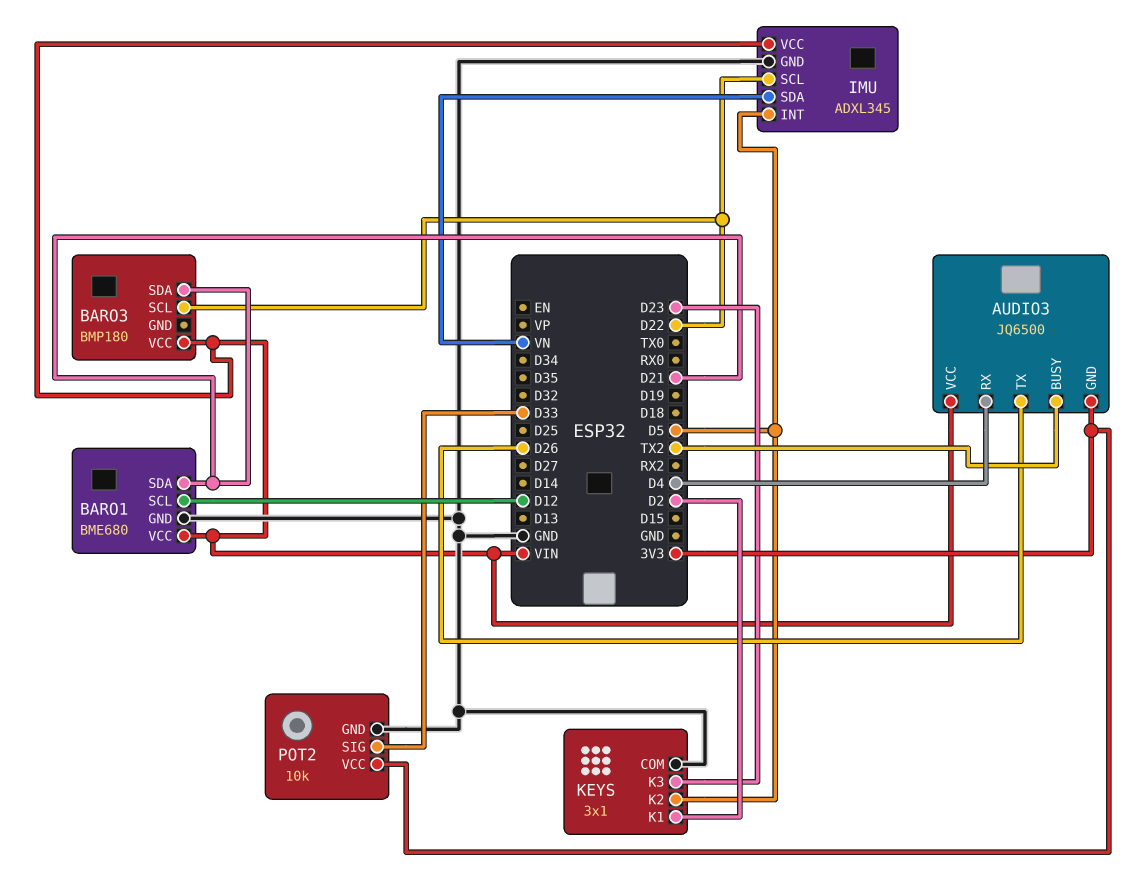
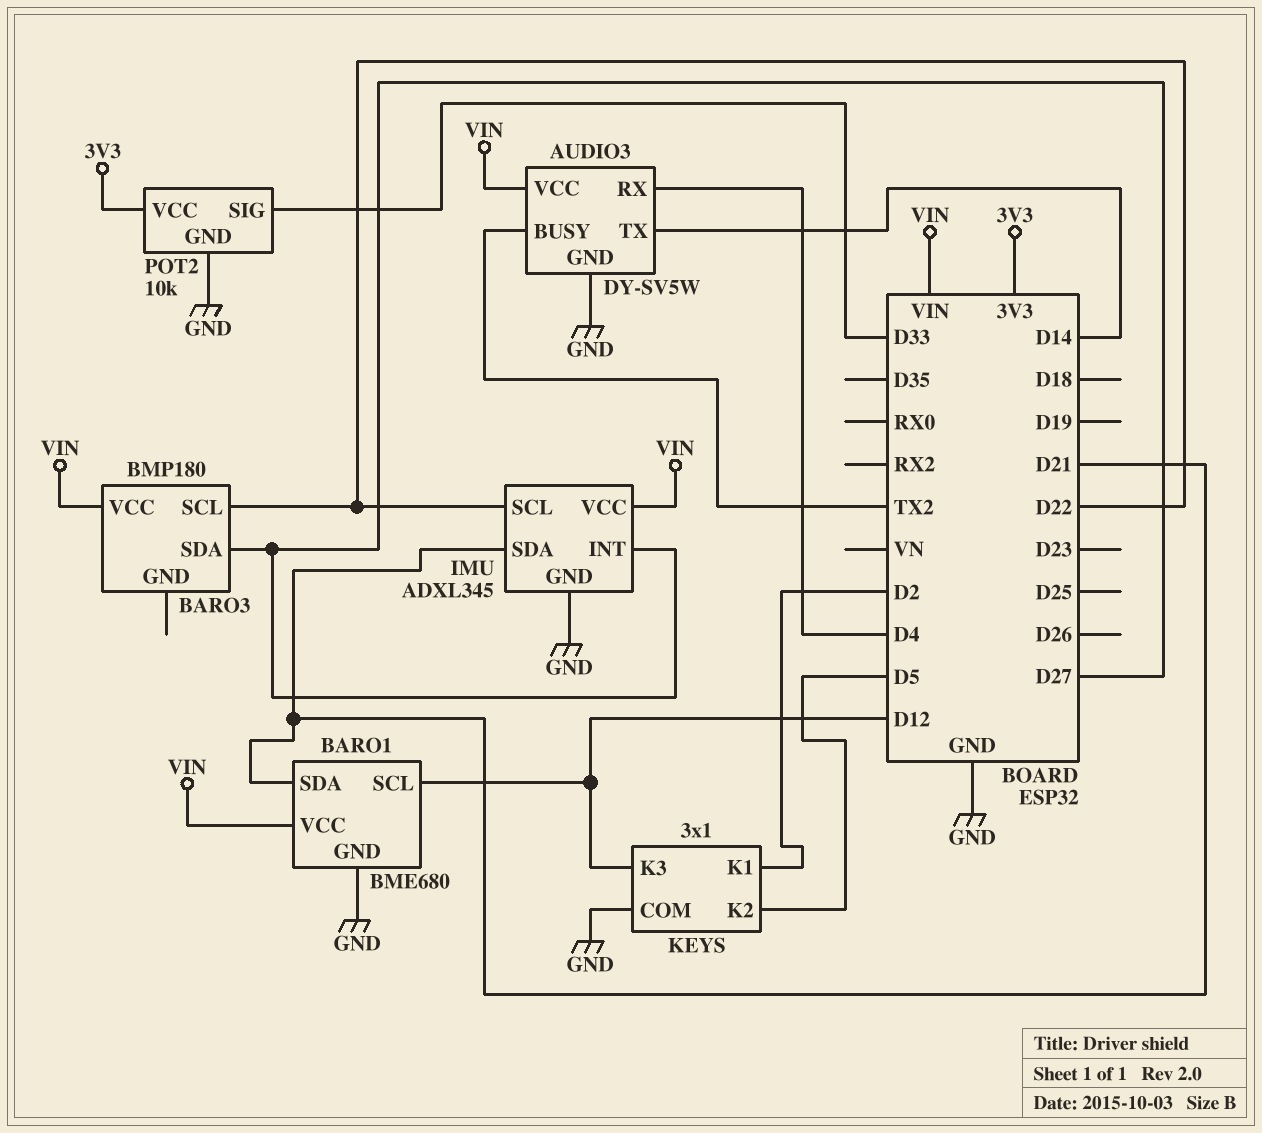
AUDIO3: JQ6500 -> DY-SV5W
AUDIO3 pin GND: 3V3 -> GND
AUDIO3 pin TX: D26 -> D14
BARO3 pin SDA: D21 -> D27
IMU pin INT: D5 -> D27
IMU pin SDA: VN -> D21
KEYS pin K3: D23 -> D12

